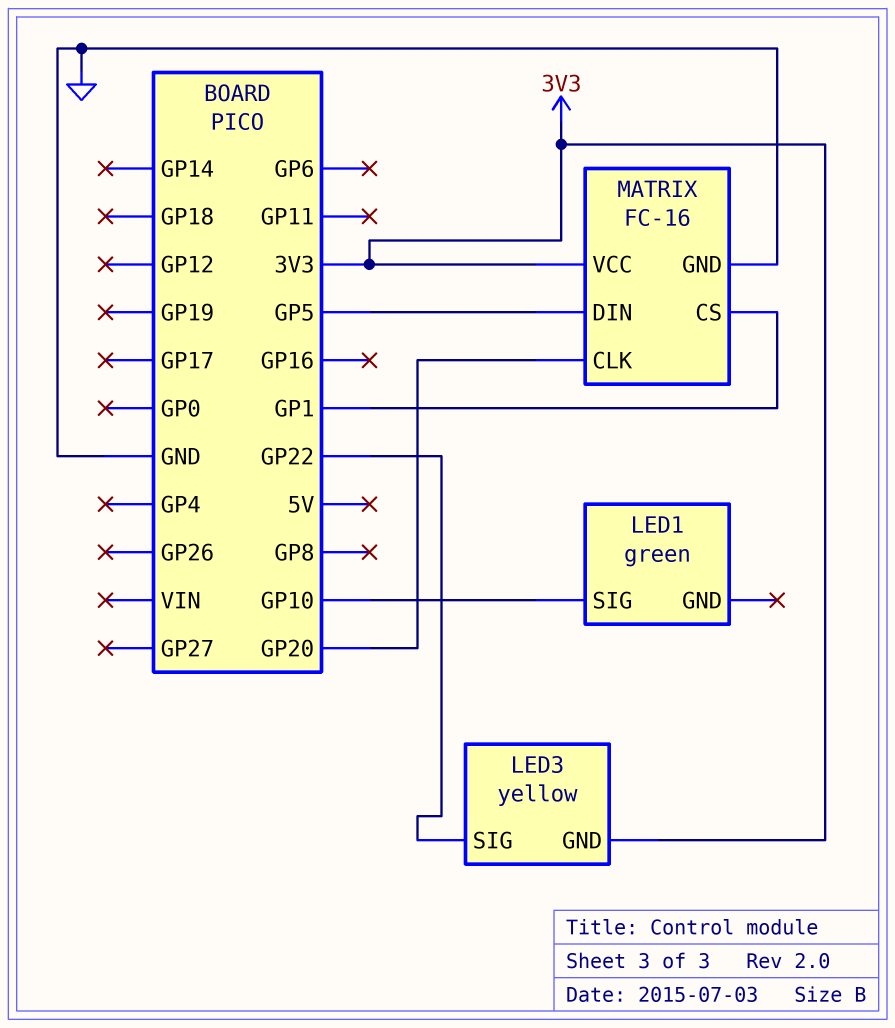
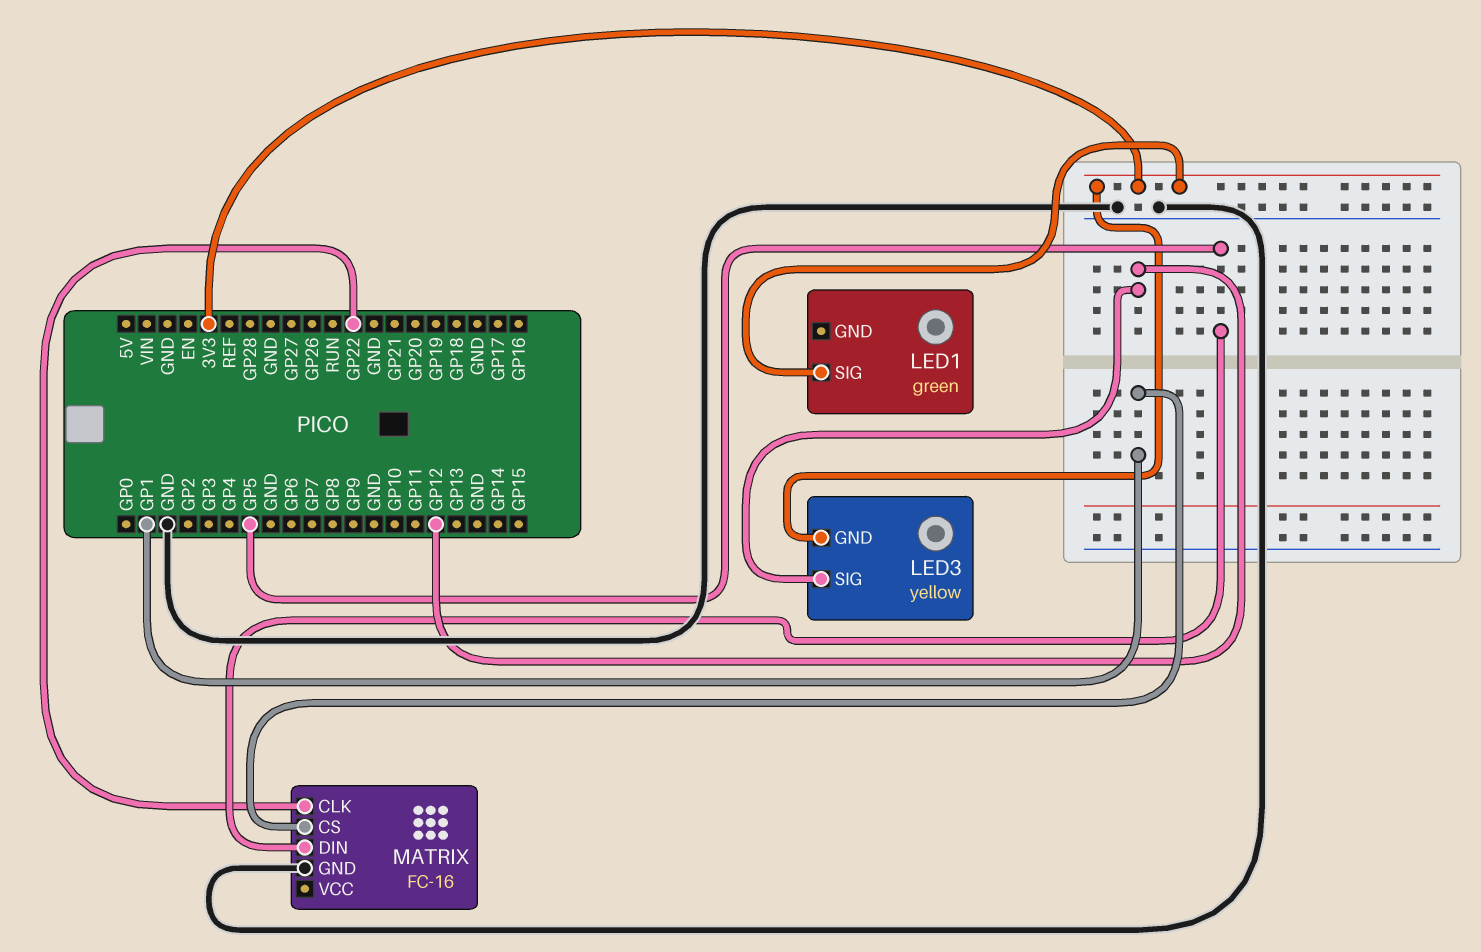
LED1 pin SIG: GP10 -> 3V3
LED3 pin SIG: GP22 -> GP12
MATRIX pin CLK: GP20 -> GP22
MATRIX pin VCC: 3V3 -> none

